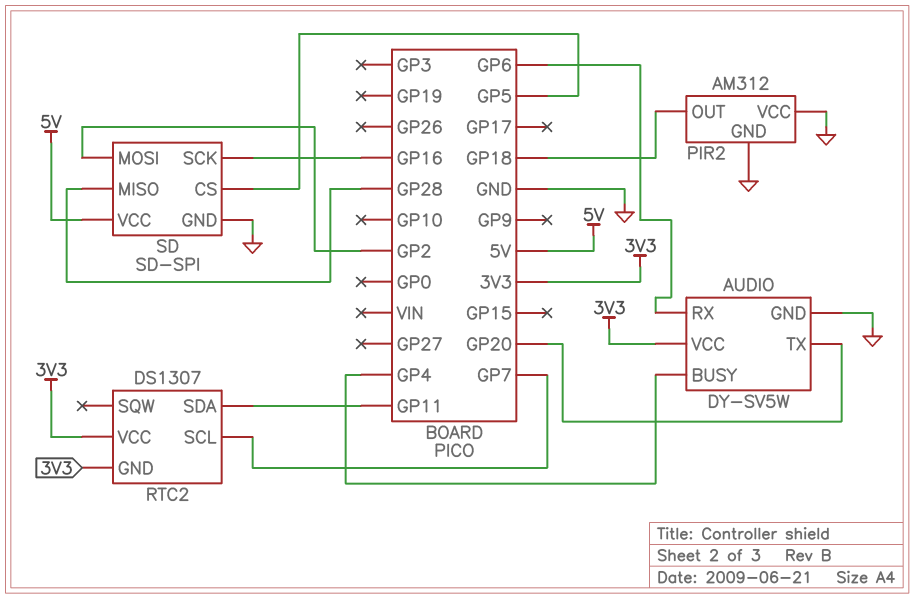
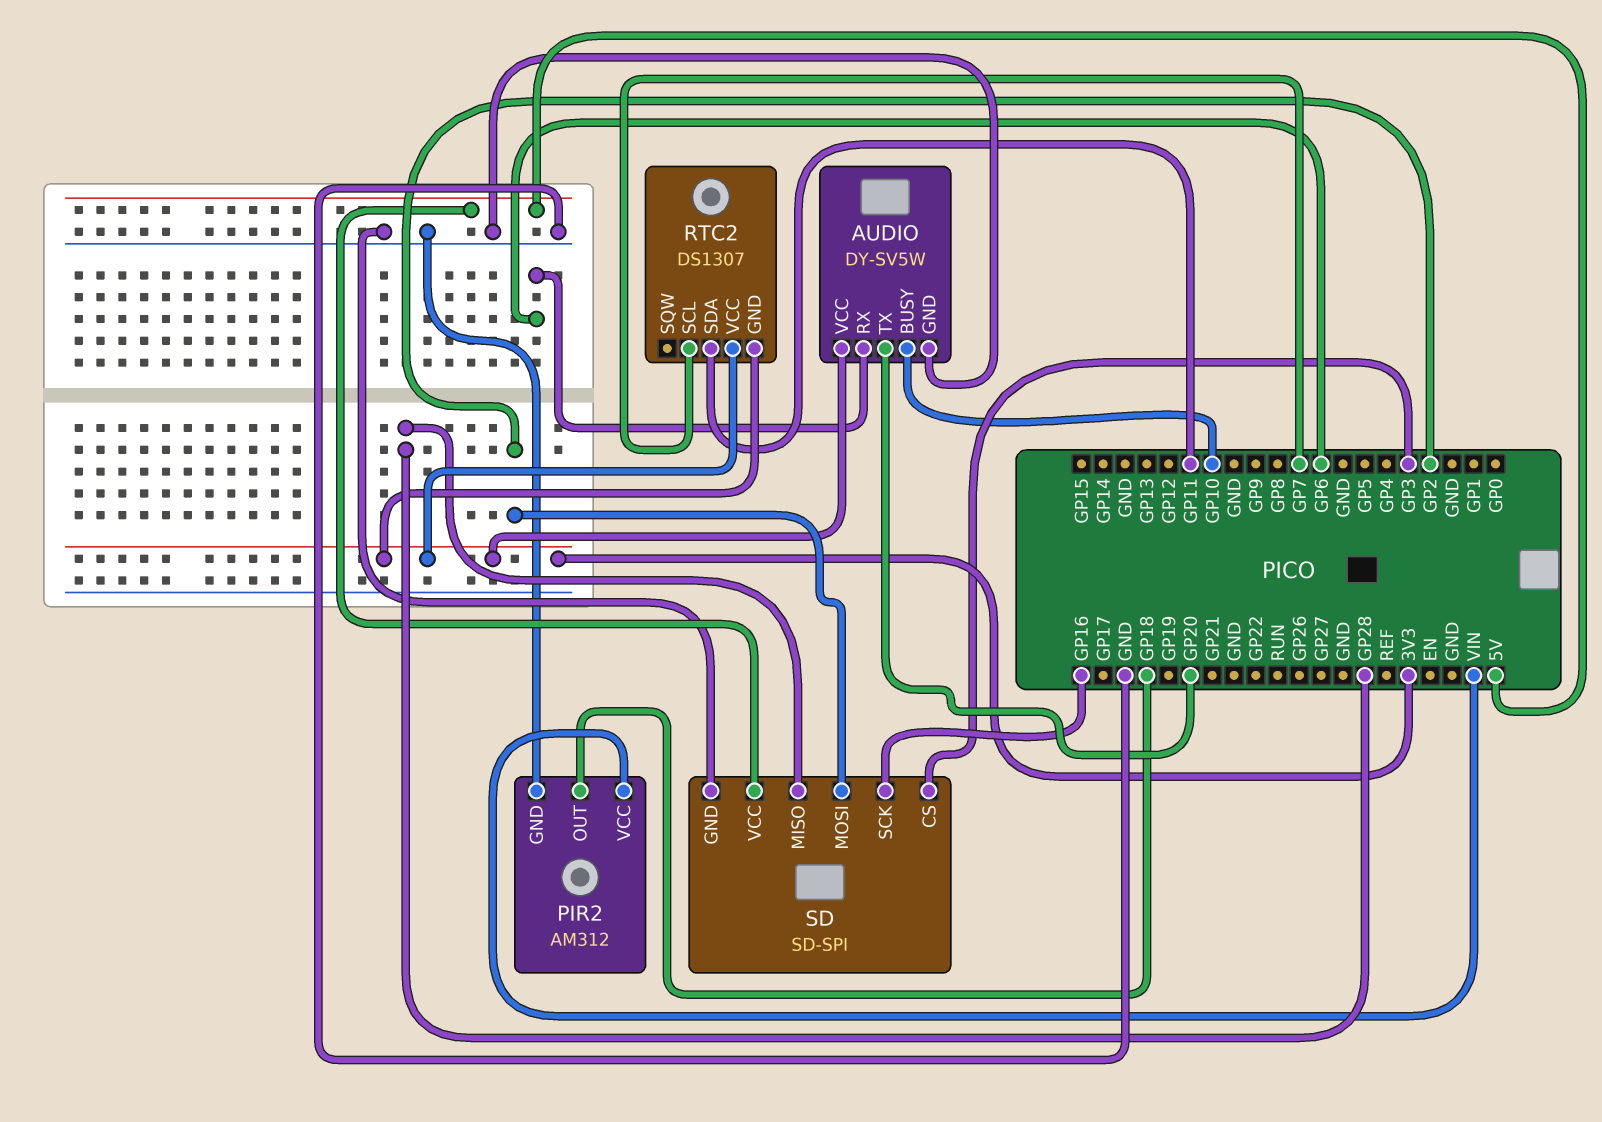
AUDIO pin BUSY: GP4 -> GP10
PIR2 pin VCC: GND -> VIN
SD pin CS: GP5 -> GP3

